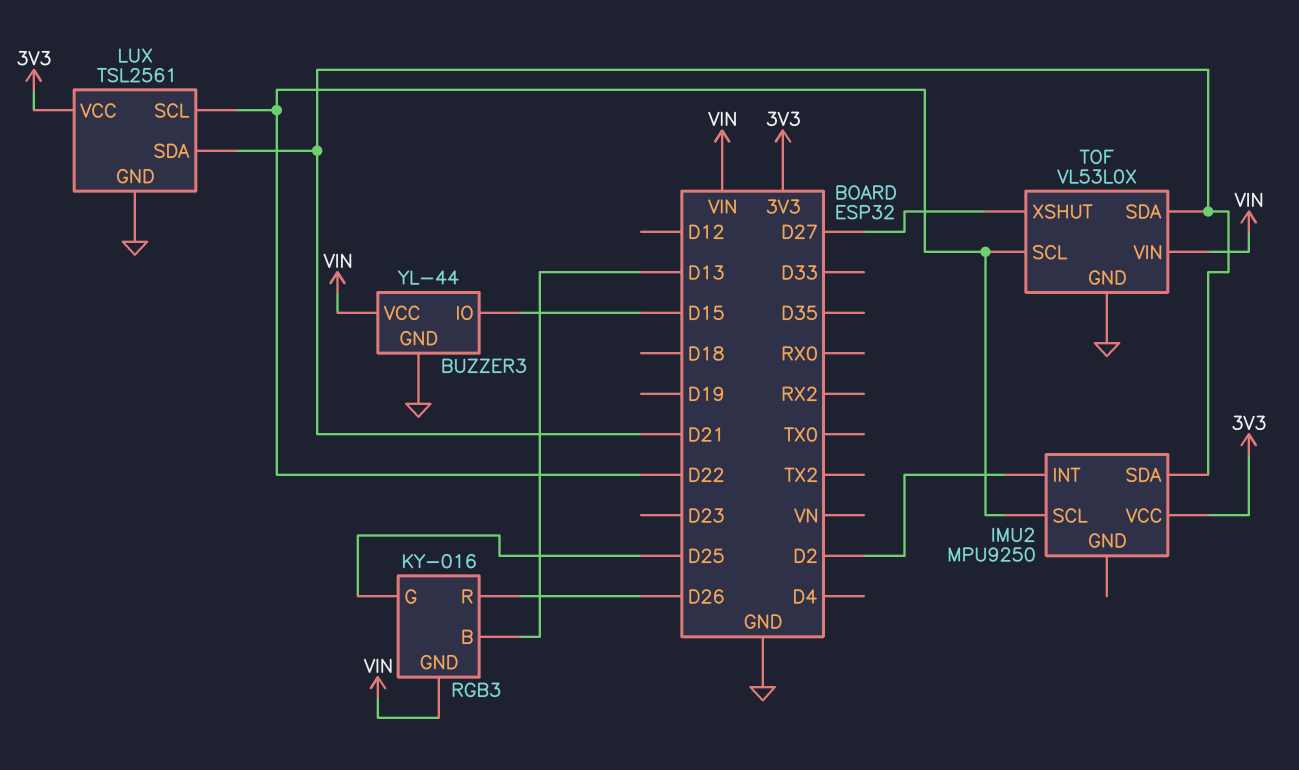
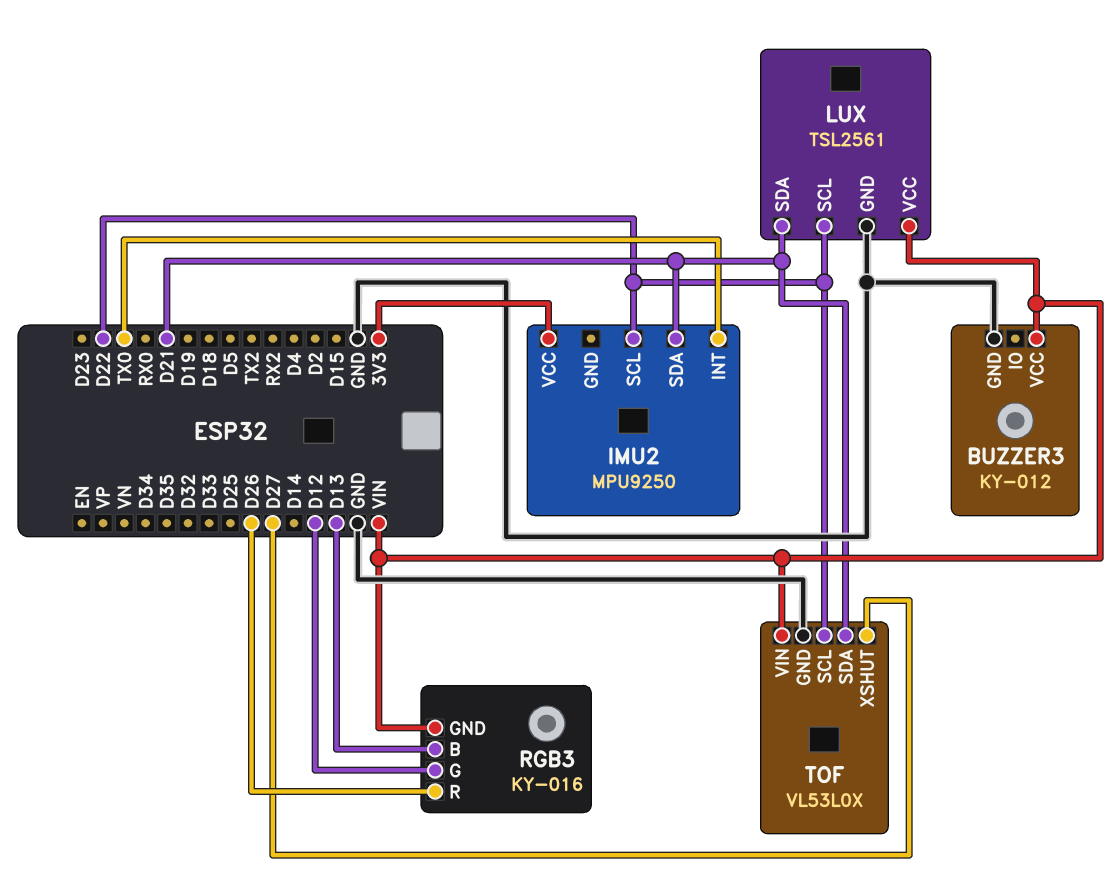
BUZZER3: YL-44 -> KY-012
BUZZER3 pin IO: D15 -> none
IMU2 pin INT: D2 -> TX0
LUX pin VCC: 3V3 -> VIN
RGB3 pin G: D25 -> D12

